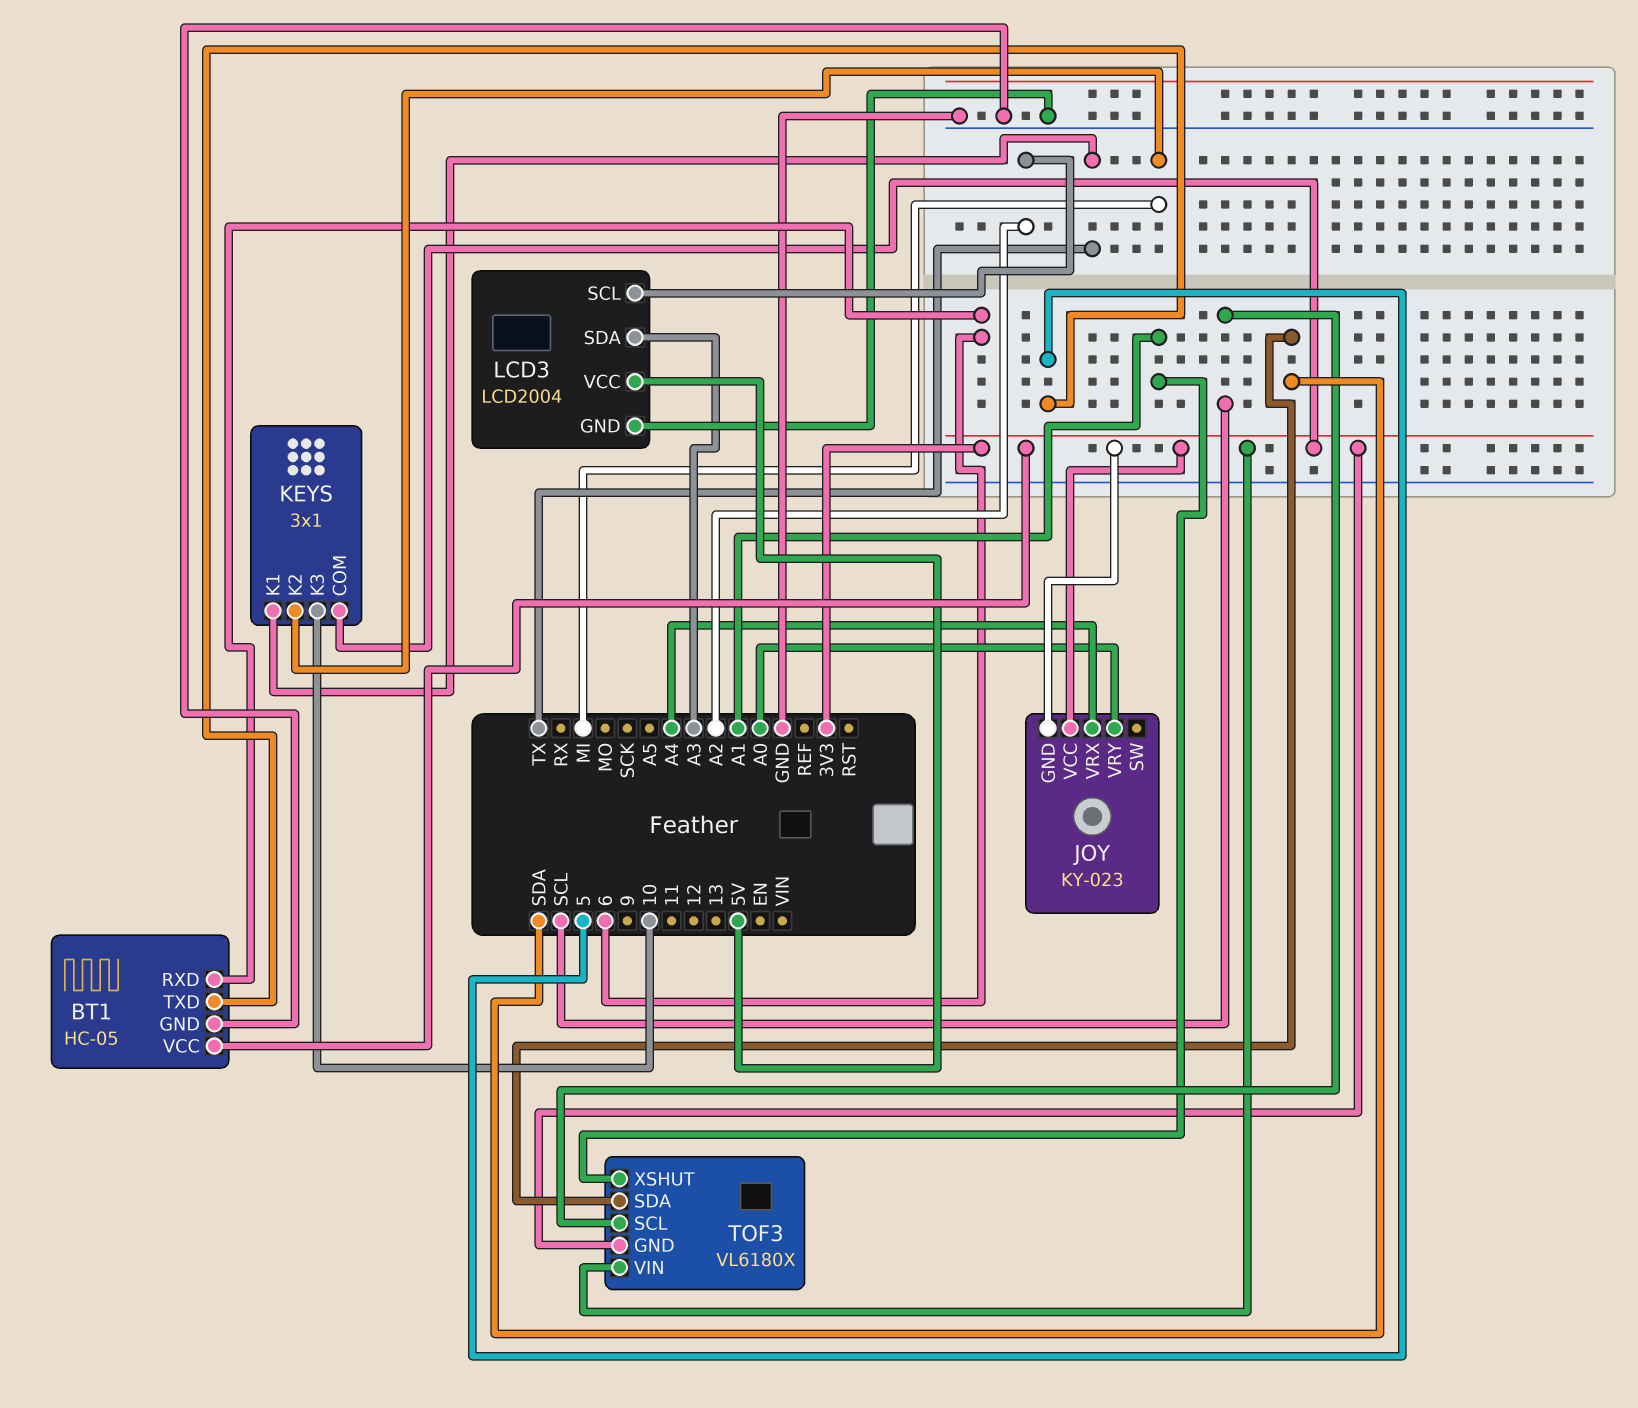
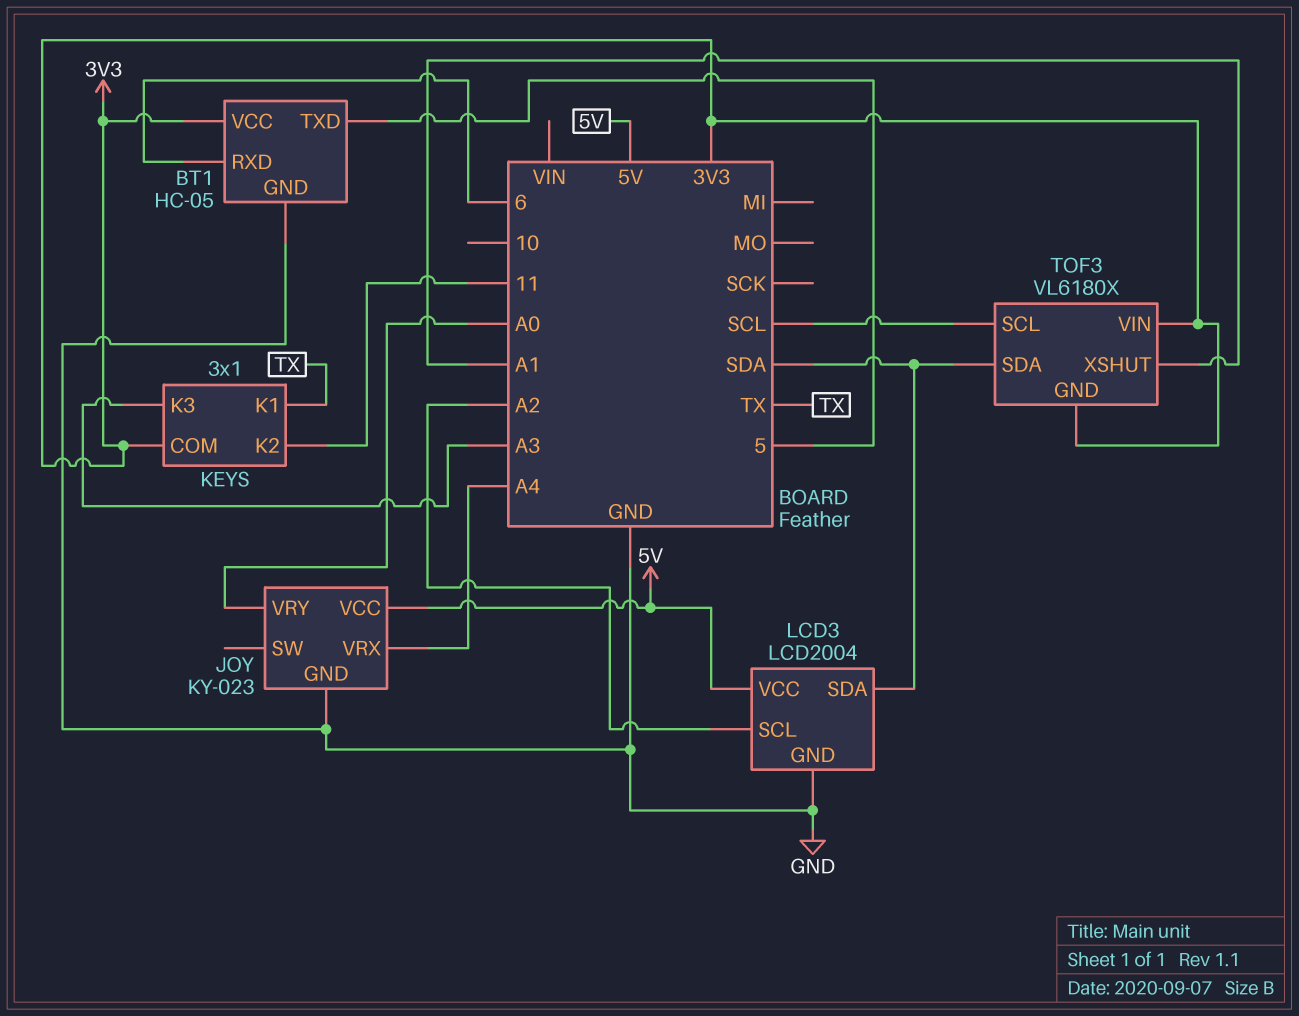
JOY pin GND: 3V3 -> GND
JOY pin VCC: 3V3 -> 5V
KEYS pin K2: MI -> 11
KEYS pin K3: 10 -> A3
LCD3 pin SDA: A3 -> SDA

